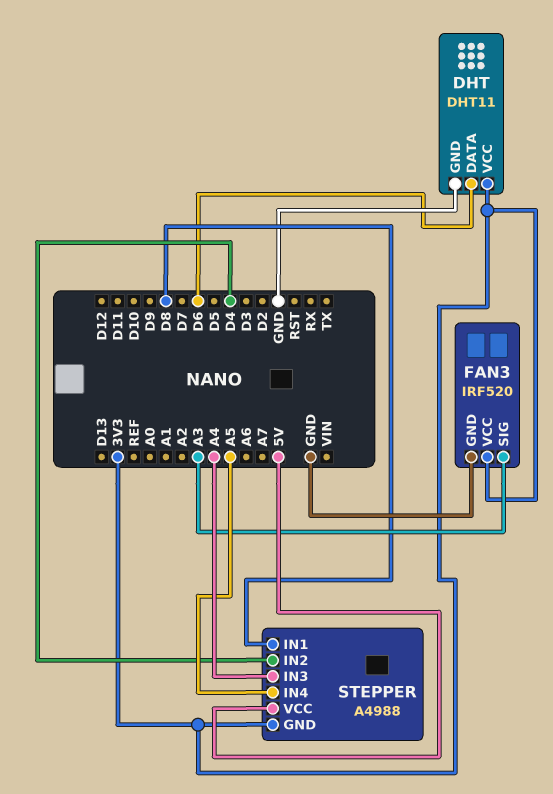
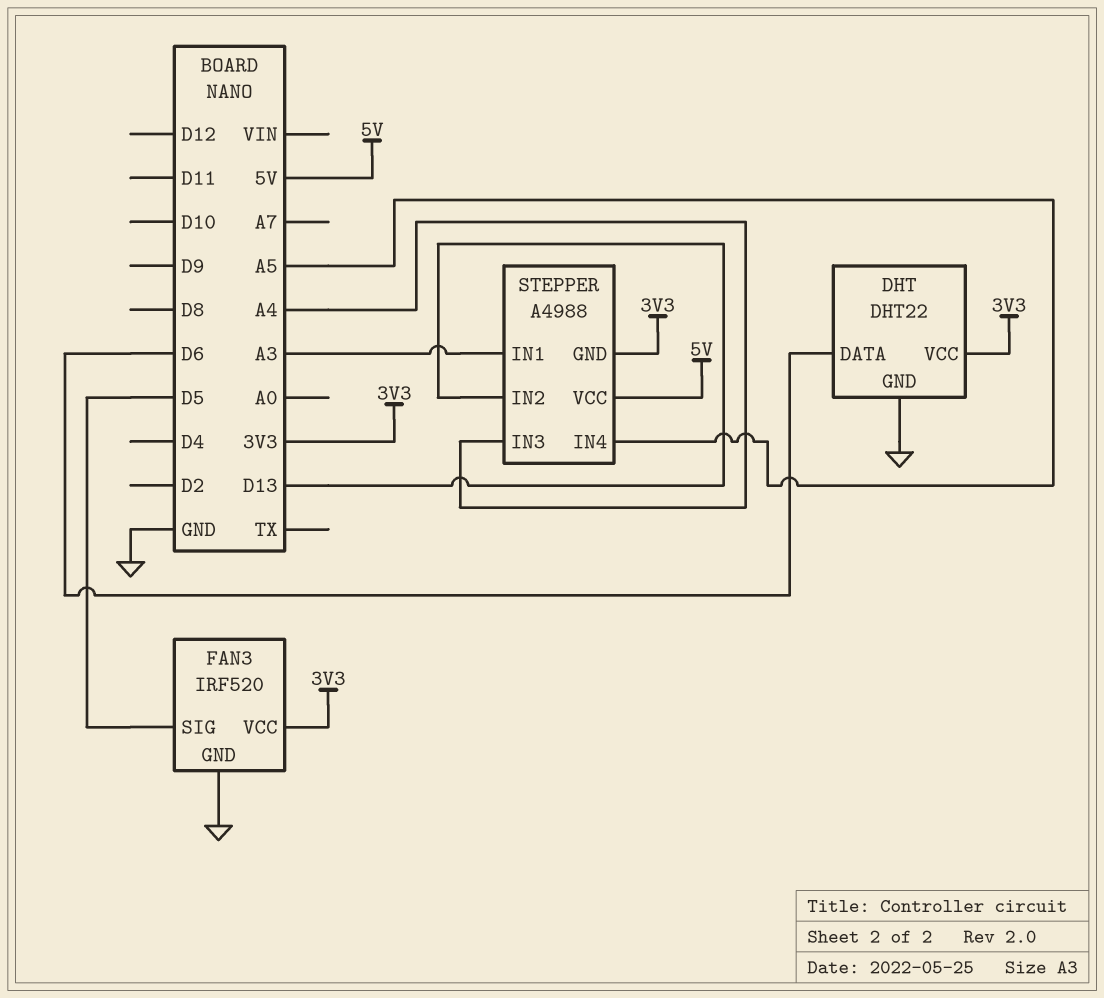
DHT: DHT11 -> DHT22
FAN3 pin SIG: A3 -> D5
STEPPER pin IN1: D8 -> A3
STEPPER pin IN2: D4 -> D13

